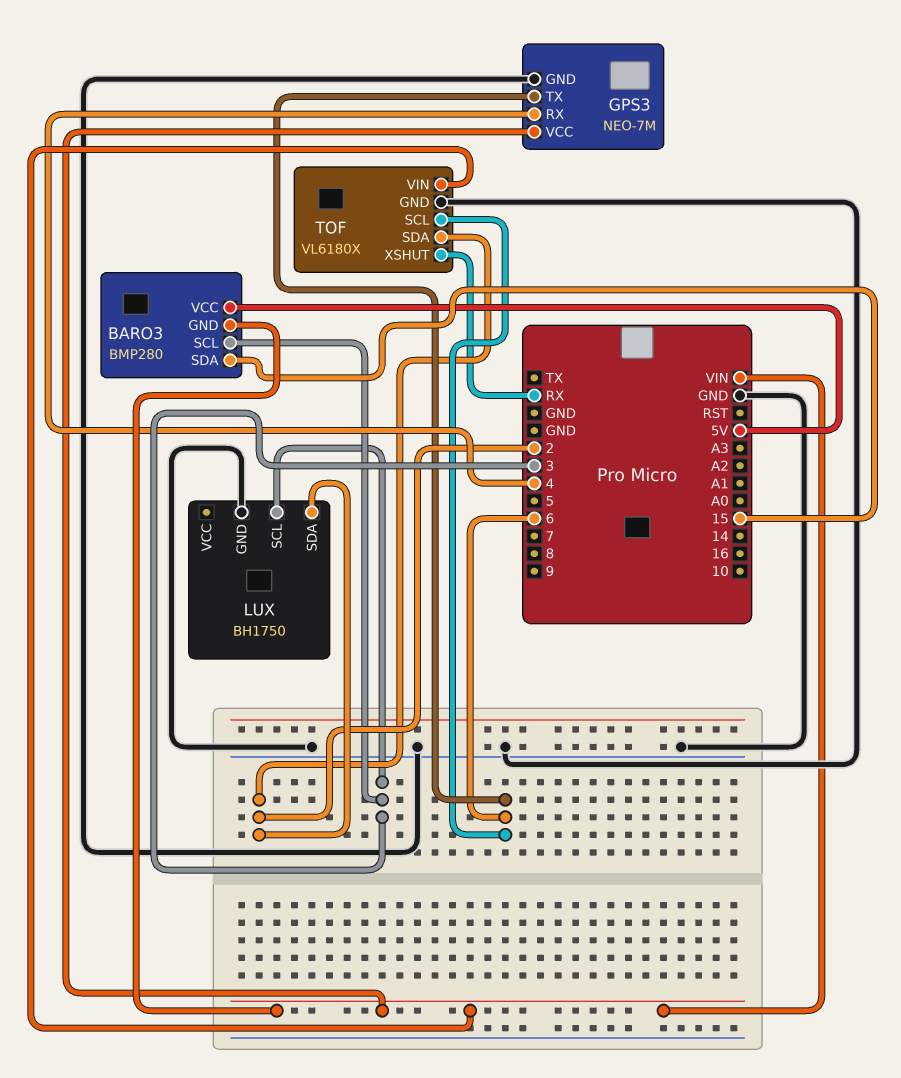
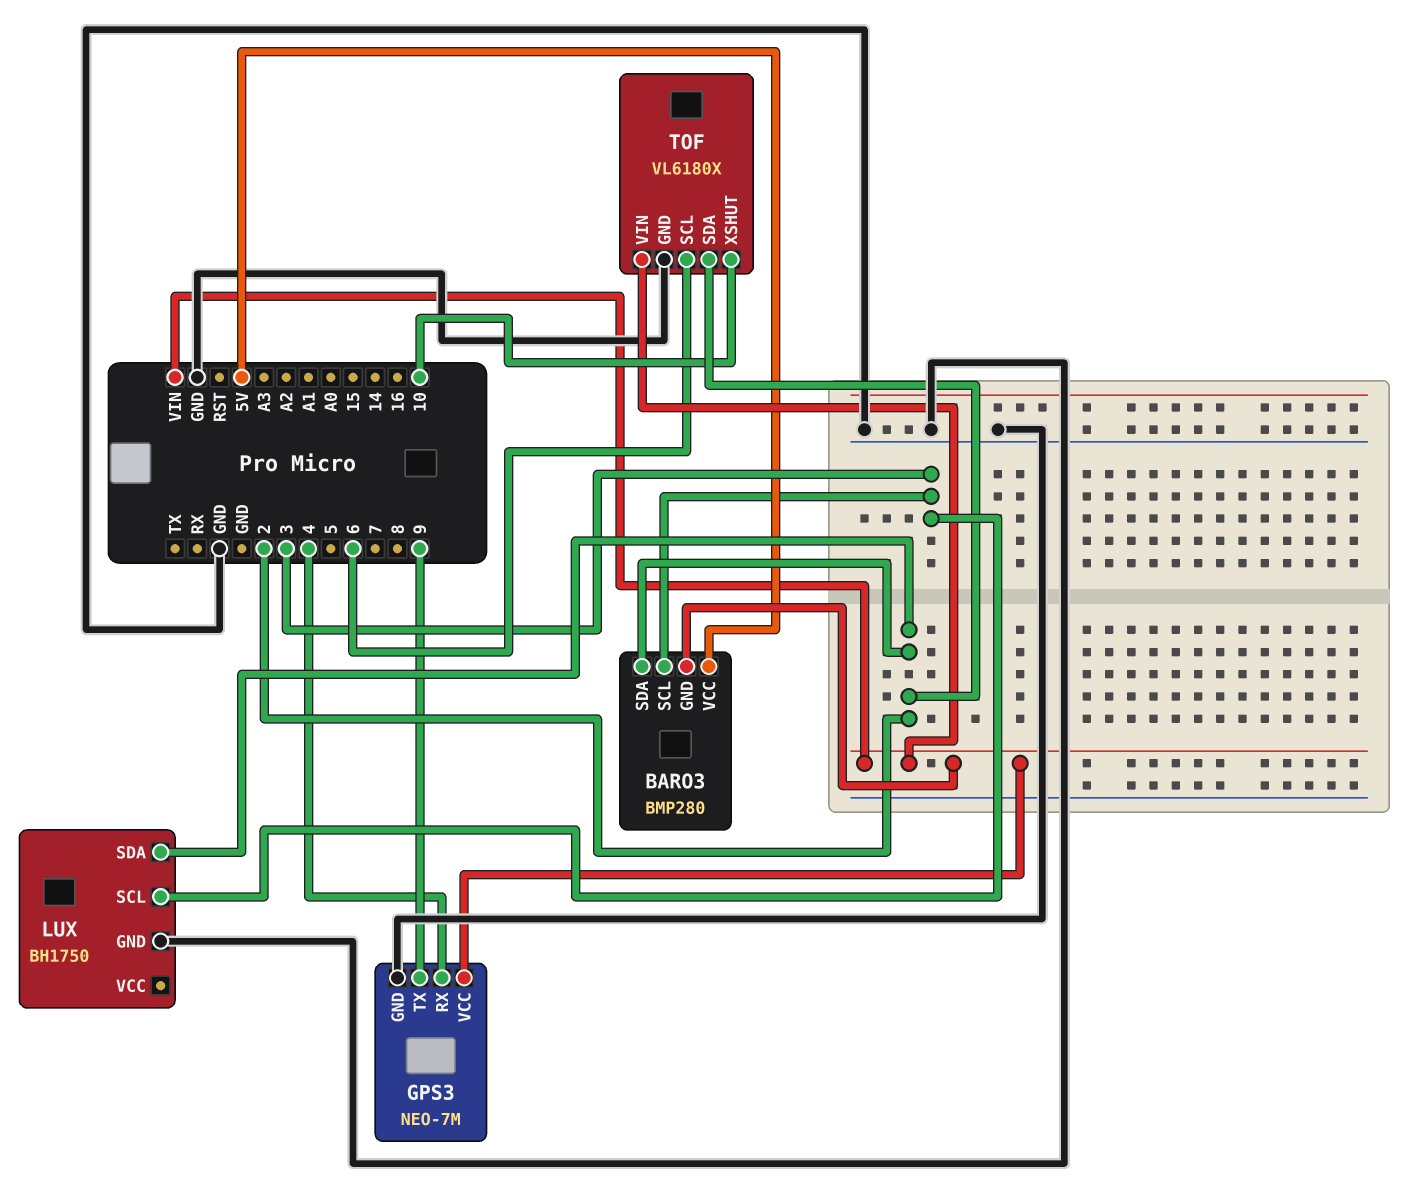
BARO3 pin SDA: 15 -> 2
GPS3 pin TX: 6 -> 9
TOF pin XSHUT: RX -> 10

